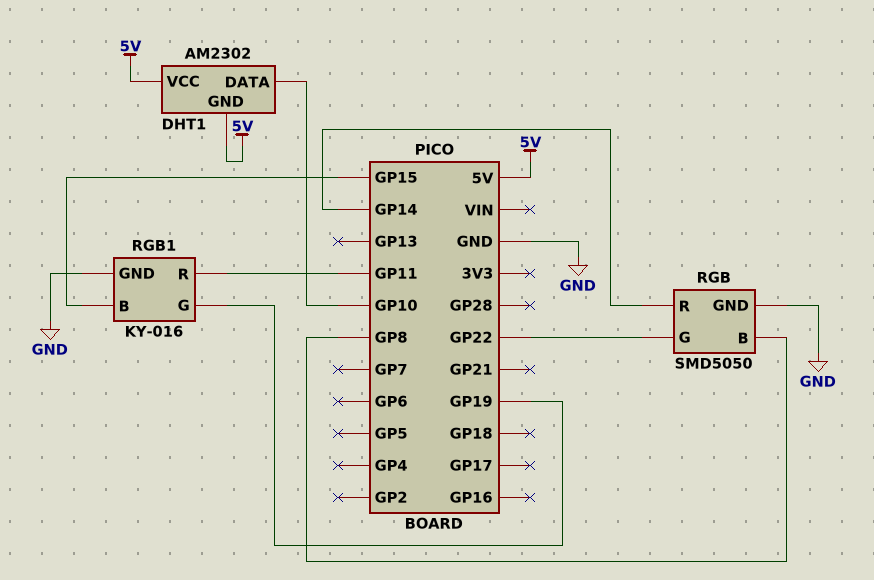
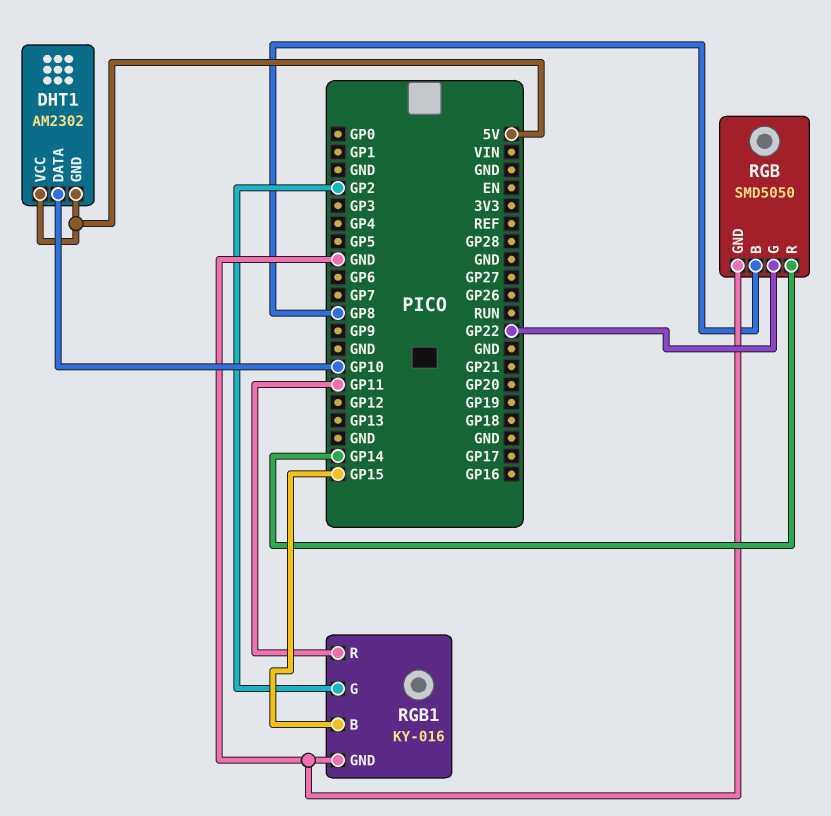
RGB1 pin G: GP19 -> GP2

